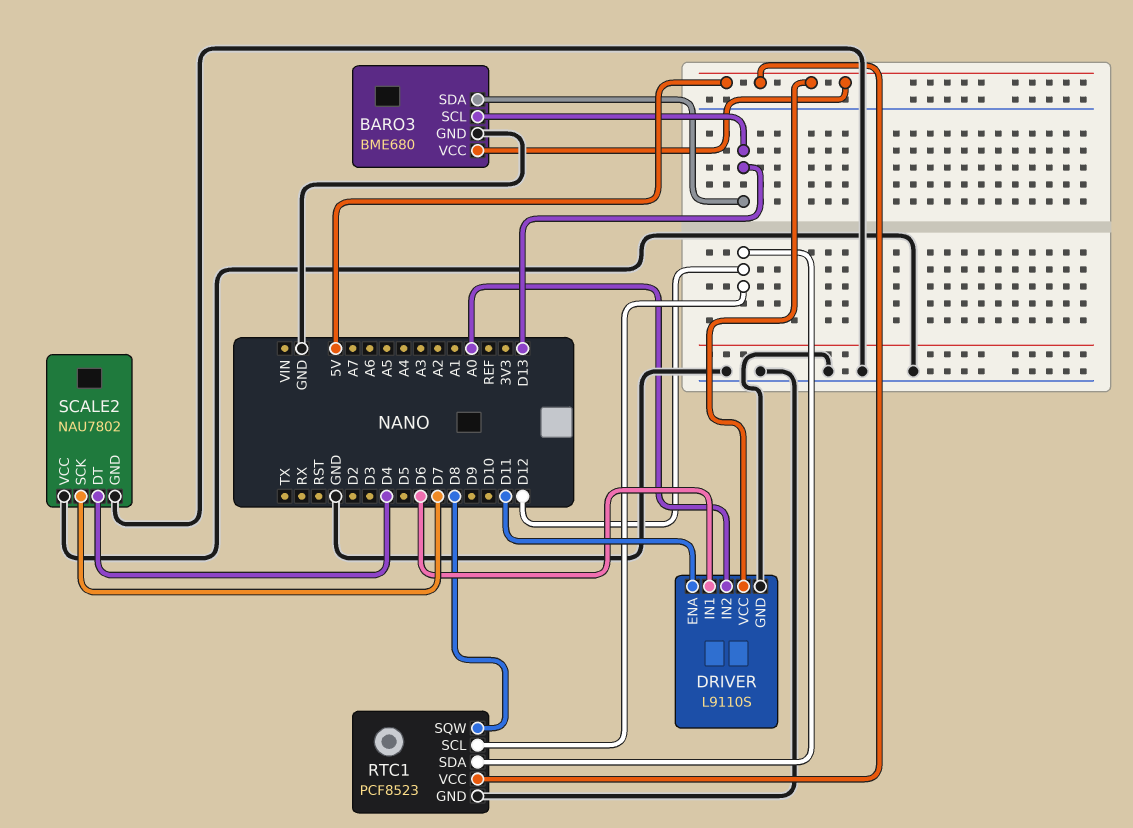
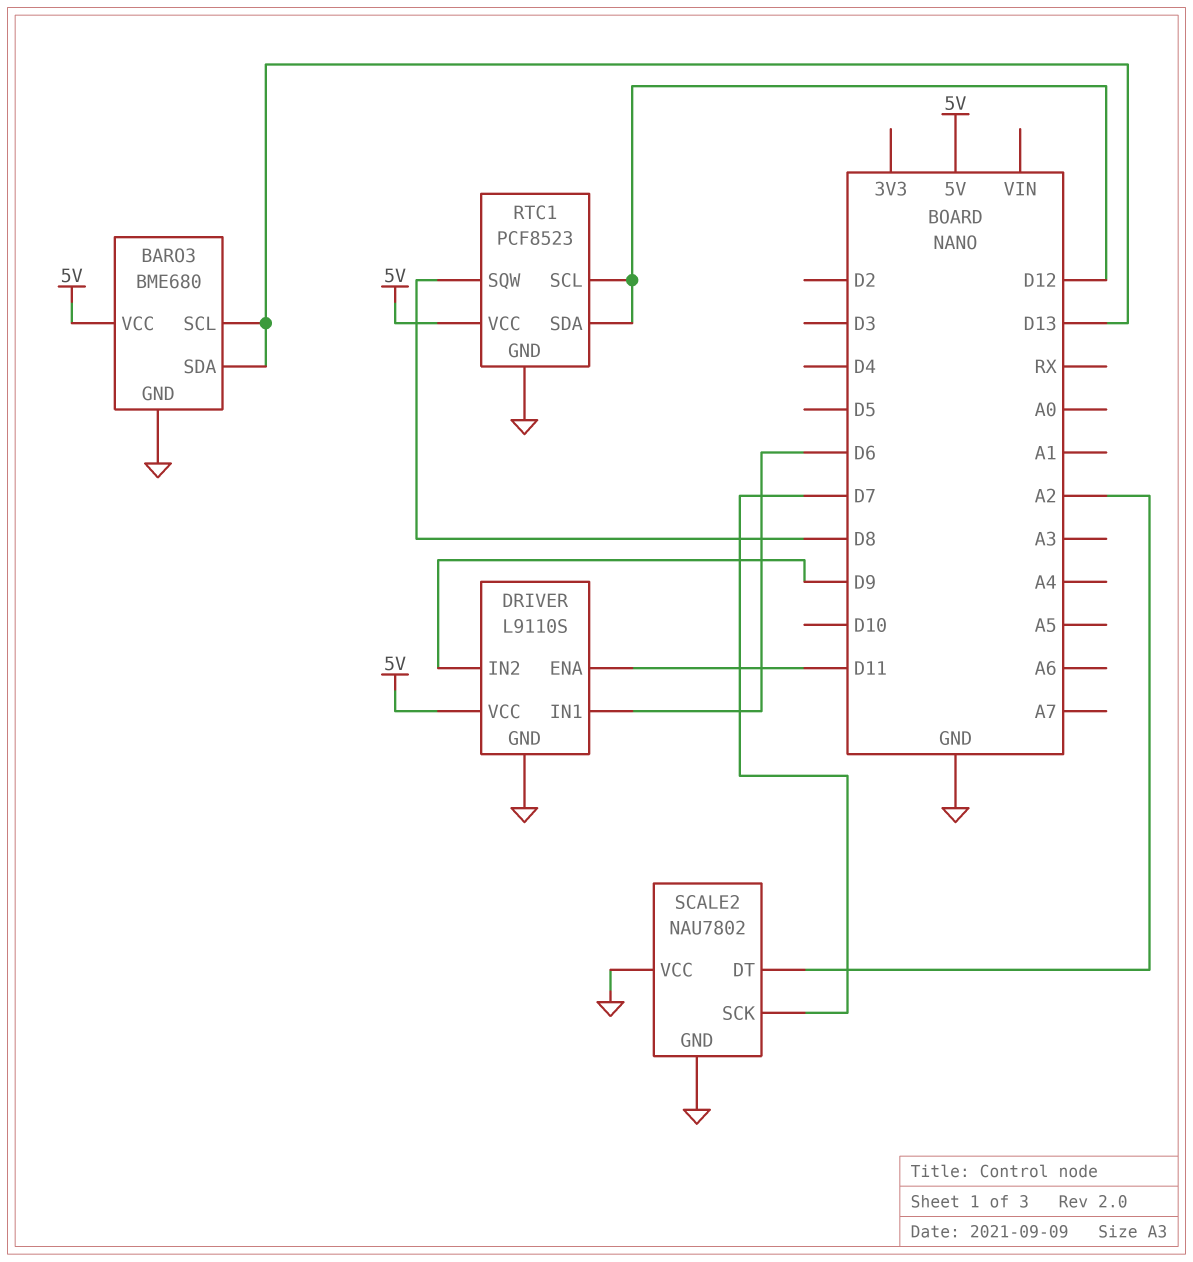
DRIVER pin IN2: A0 -> D9
SCALE2 pin DT: D4 -> A2

